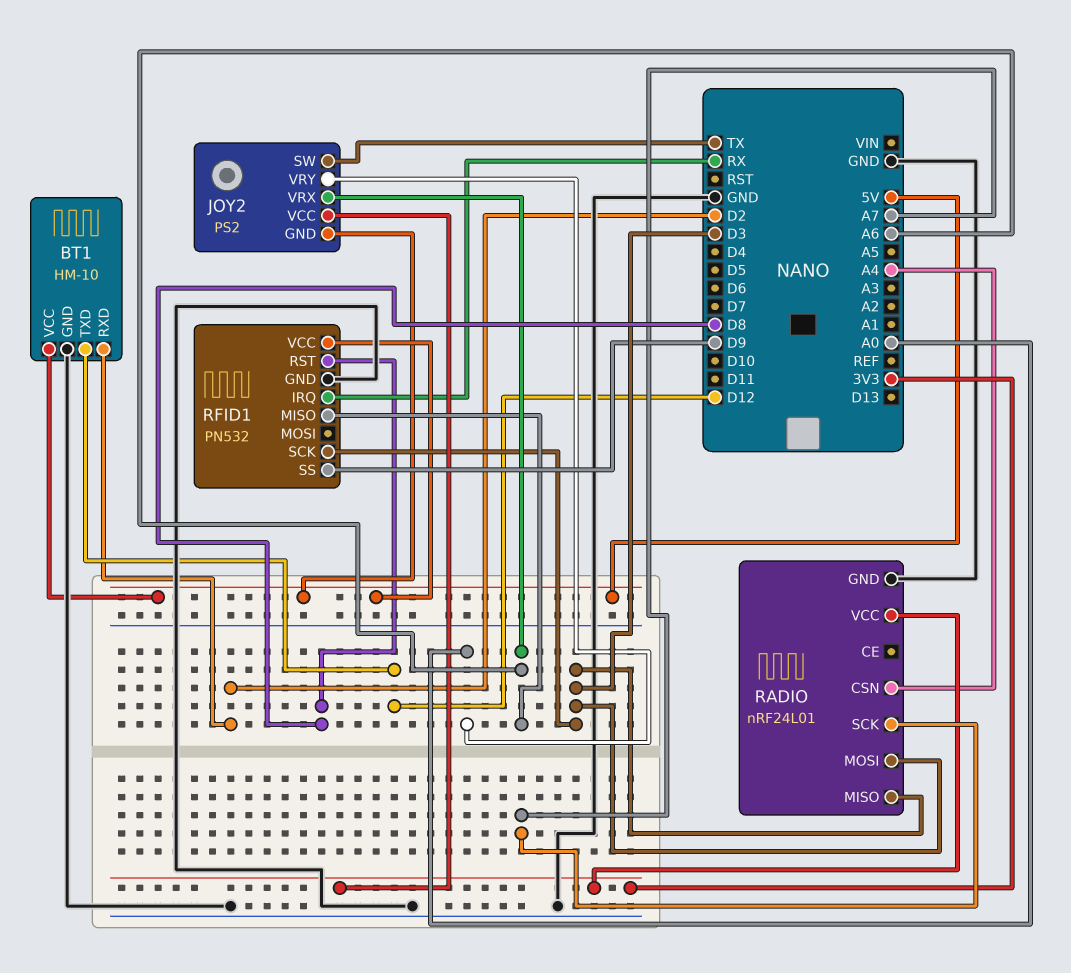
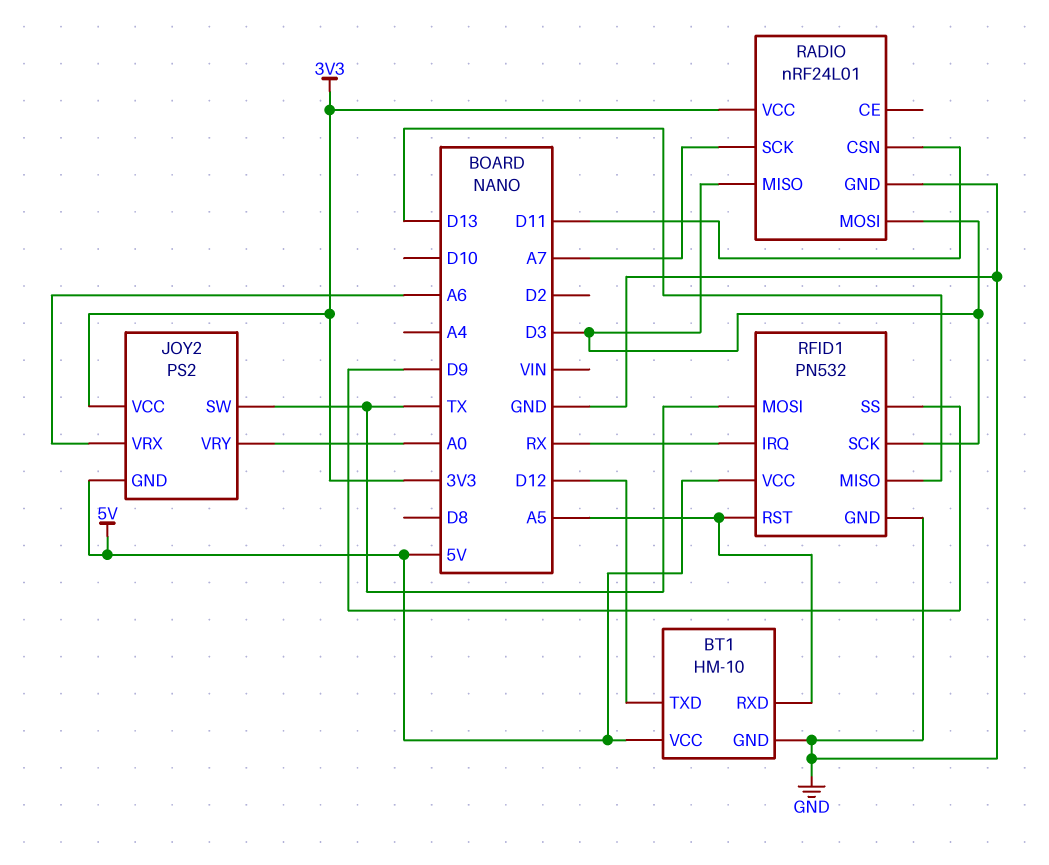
BT1 pin RXD: D2 -> A5
RADIO pin CSN: A4 -> D11
RFID1 pin MISO: A6 -> D13
RFID1 pin MOSI: none -> TX
RFID1 pin RST: D8 -> A5

